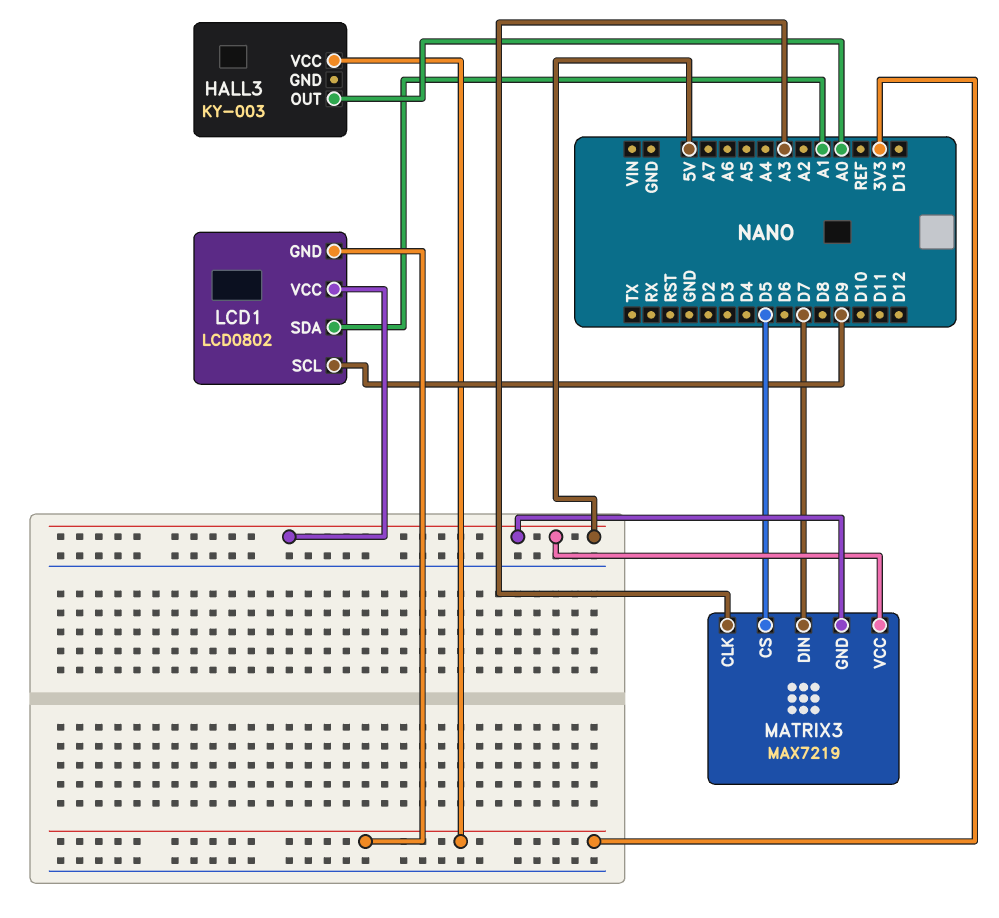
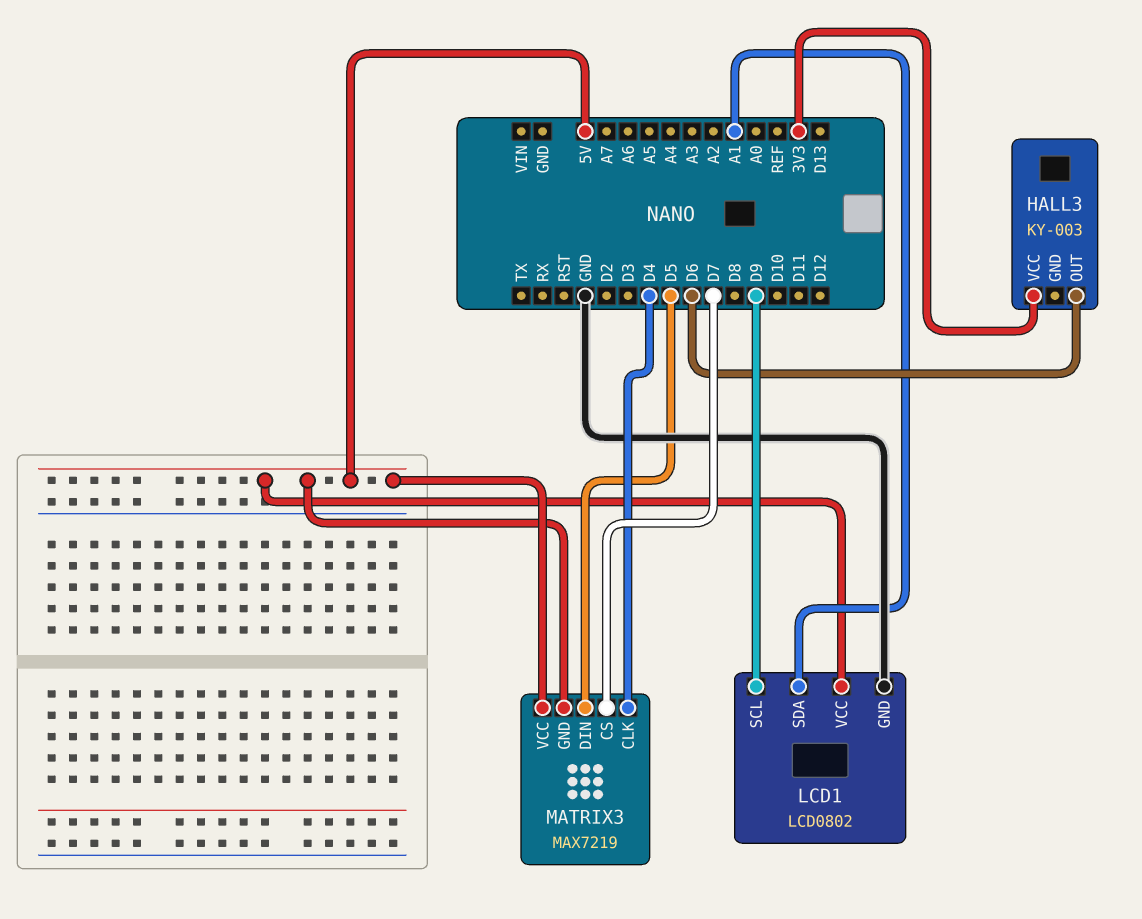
HALL3 pin OUT: A0 -> D6
LCD1 pin GND: 3V3 -> GND
MATRIX3 pin CLK: A3 -> D4
MATRIX3 pin CS: D5 -> D7
MATRIX3 pin DIN: D7 -> D5

